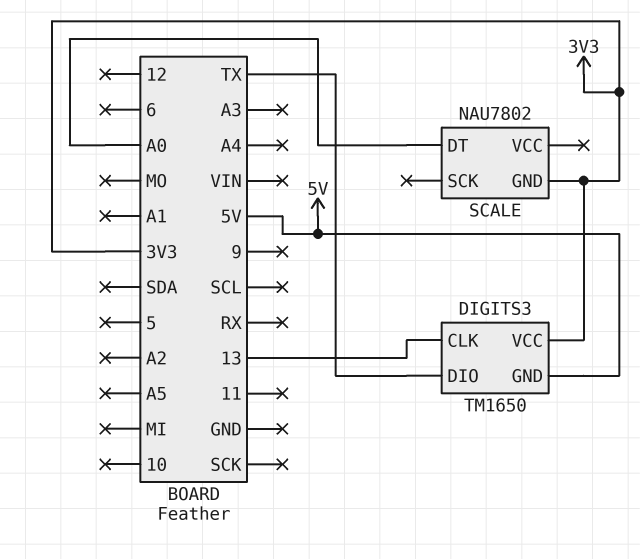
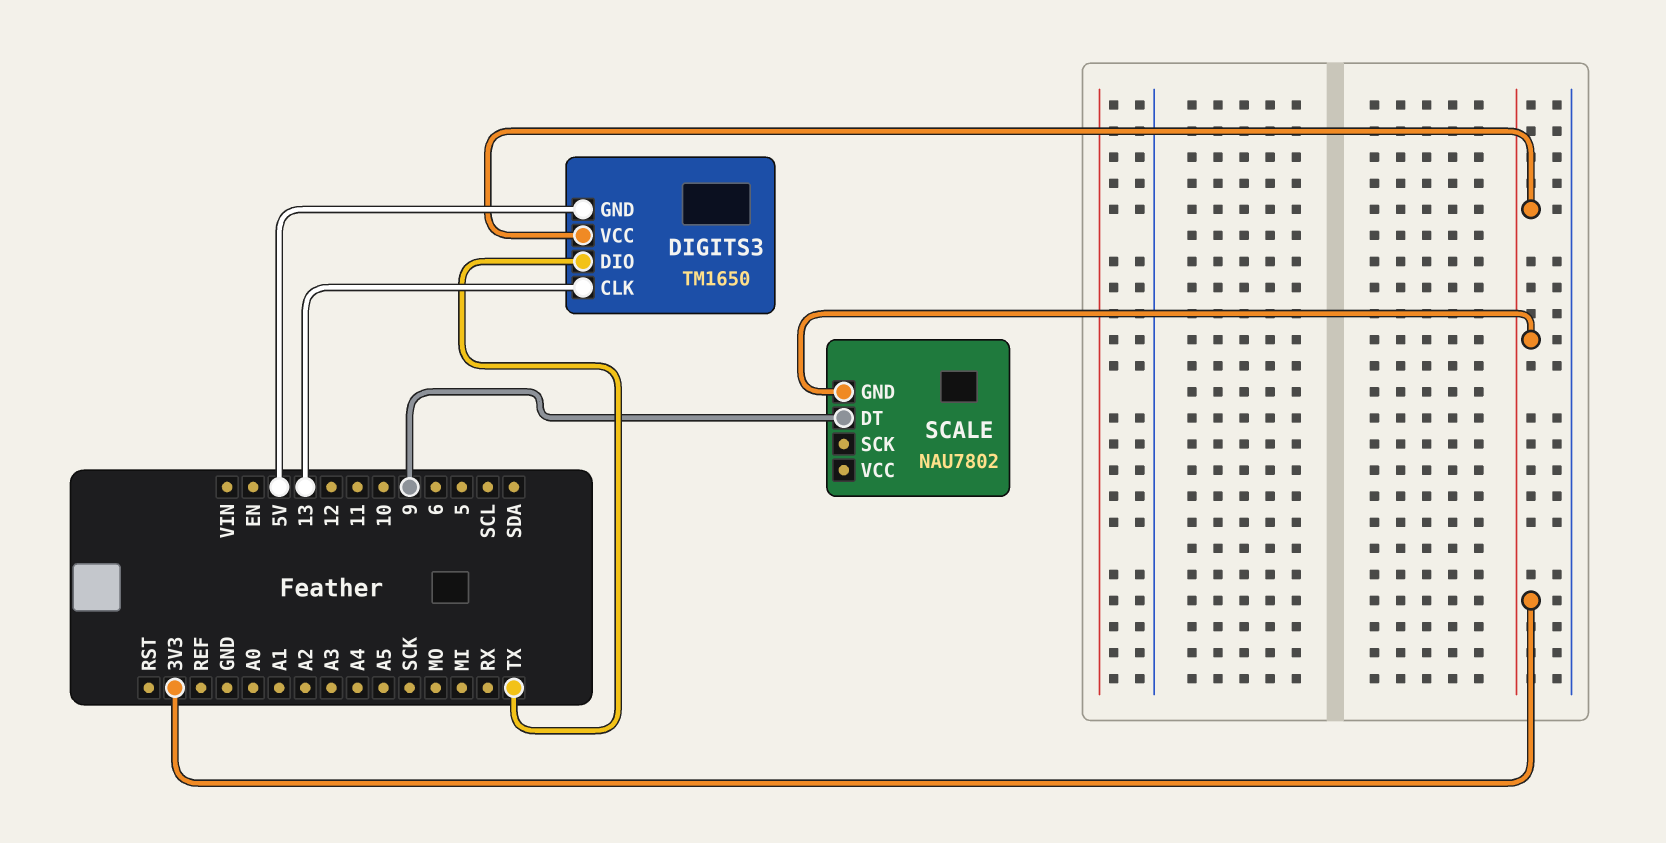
SCALE pin DT: A0 -> 9

